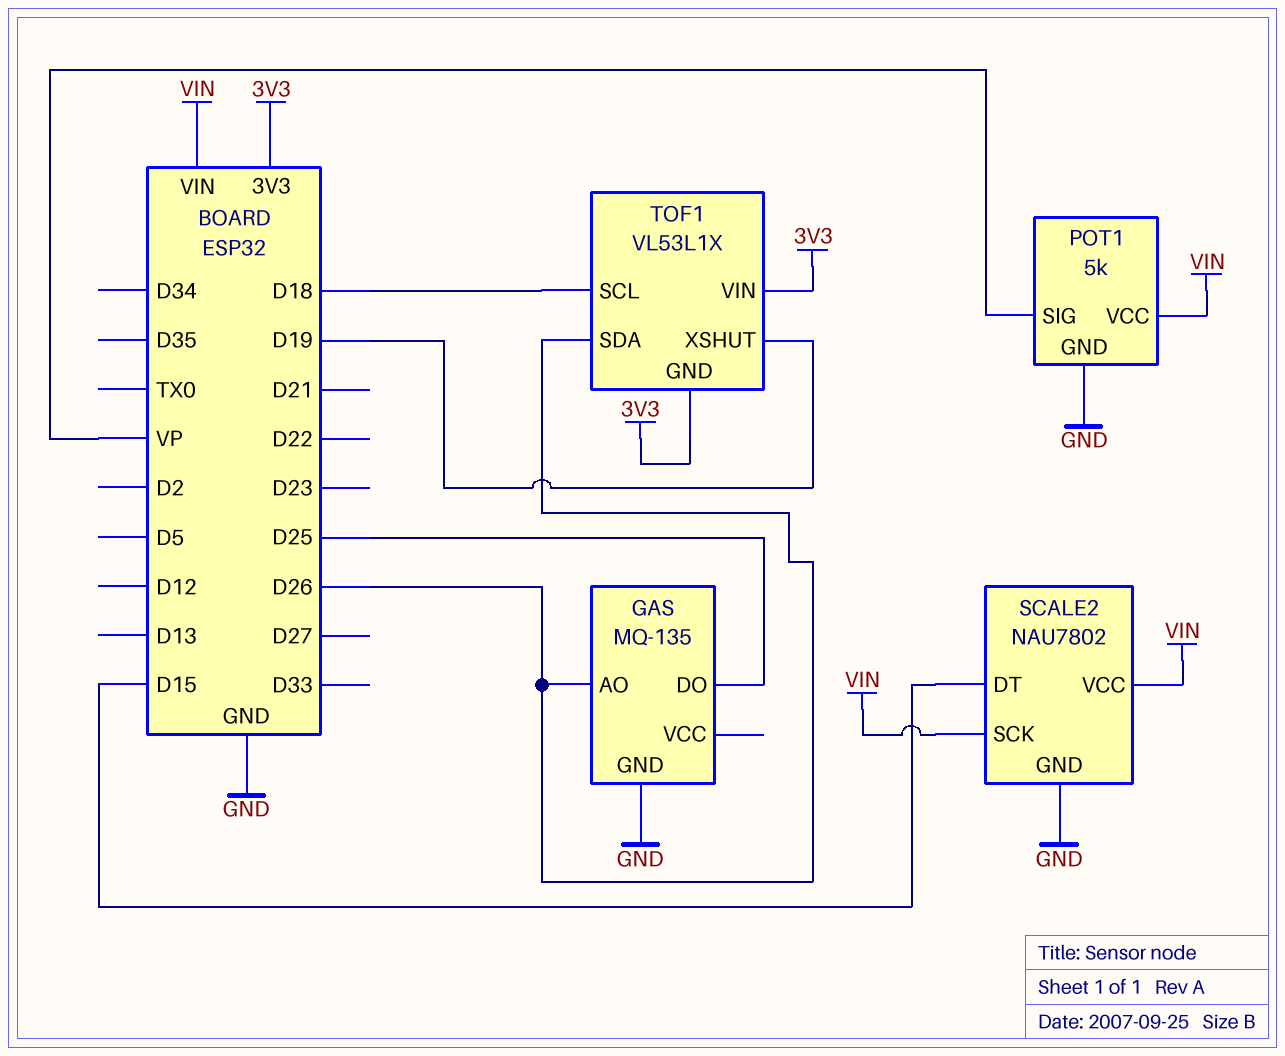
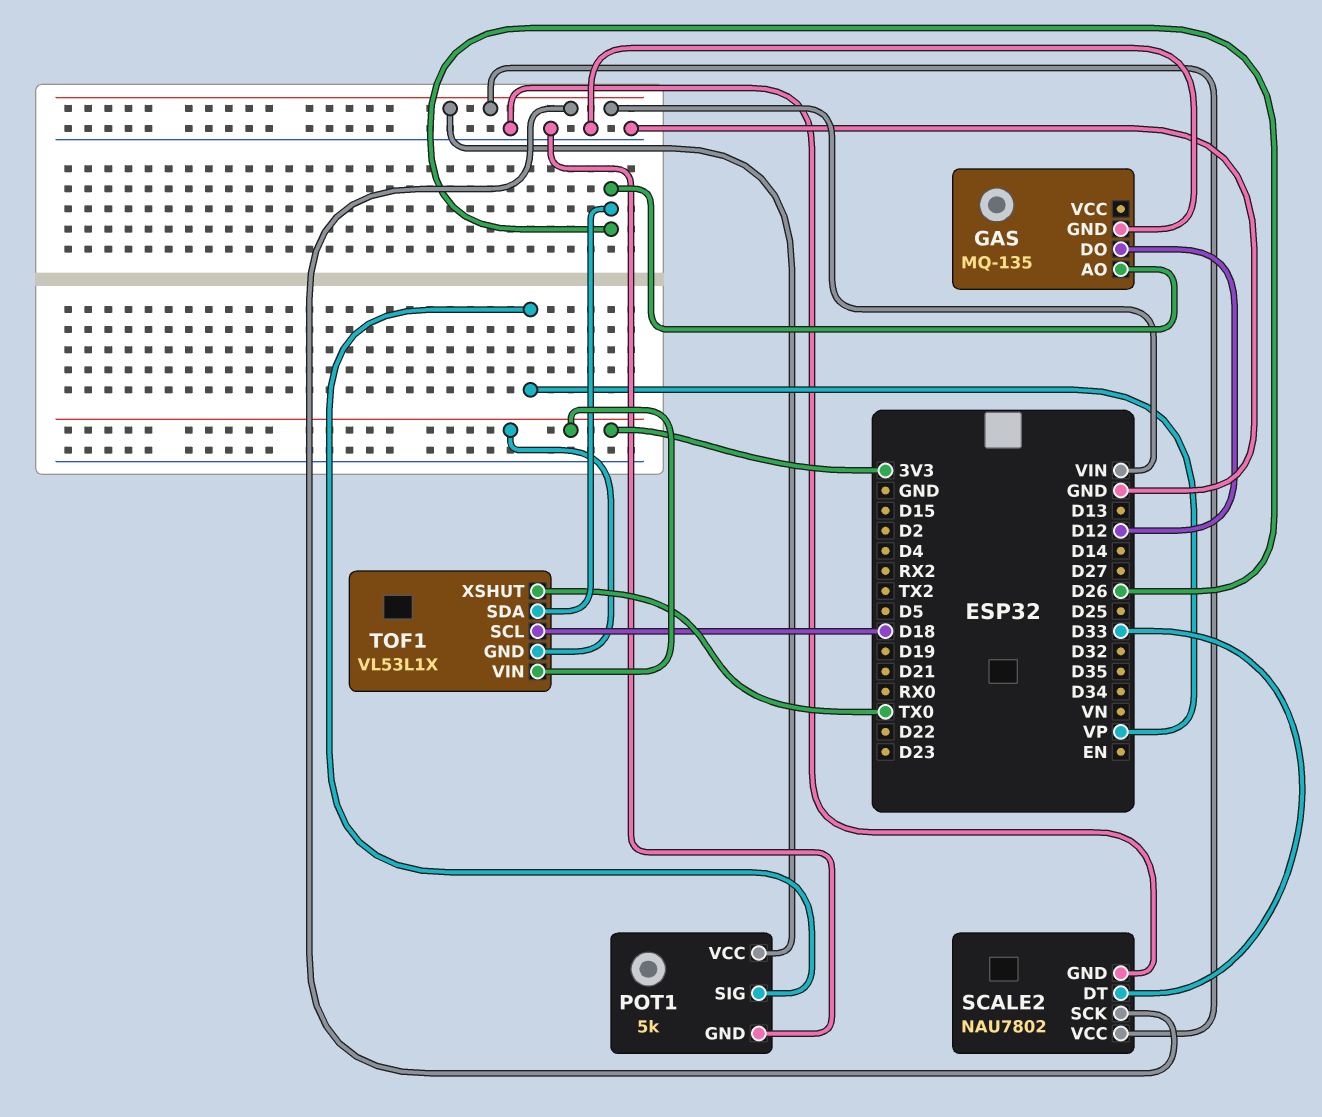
GAS pin DO: D25 -> D12
SCALE2 pin DT: D15 -> D33
TOF1 pin XSHUT: D19 -> TX0

